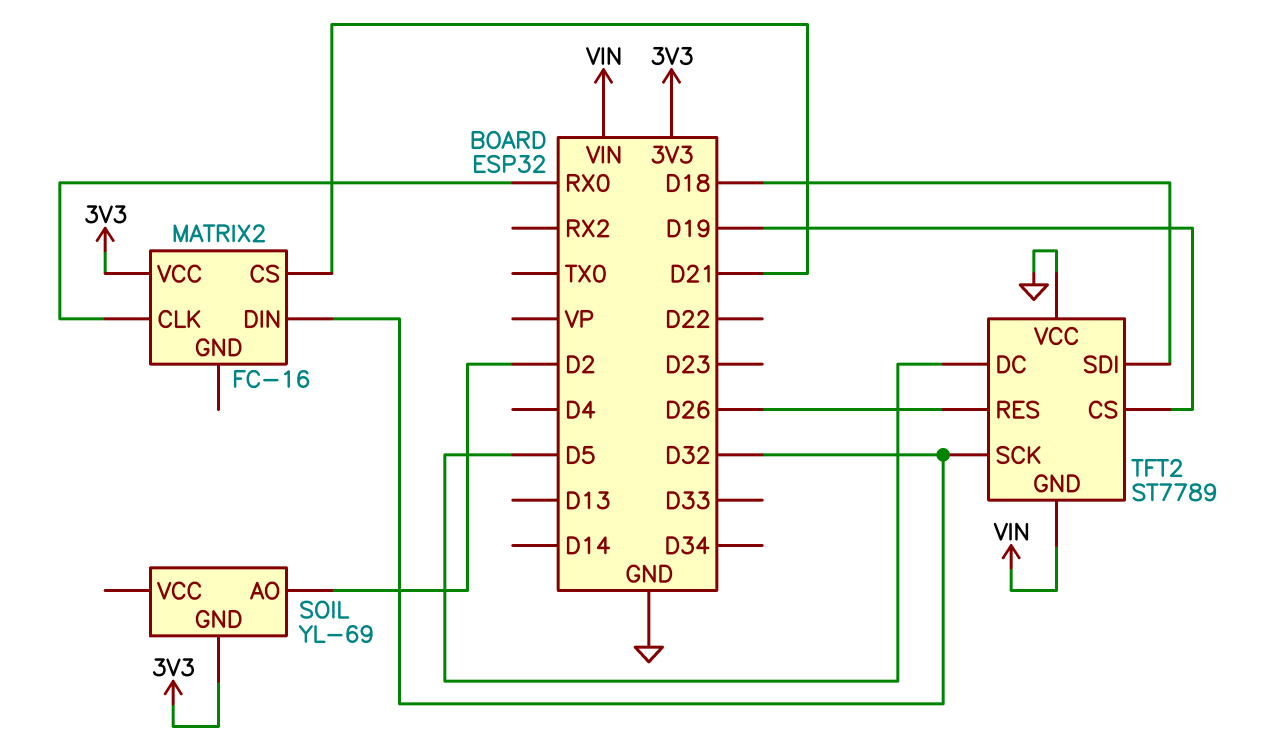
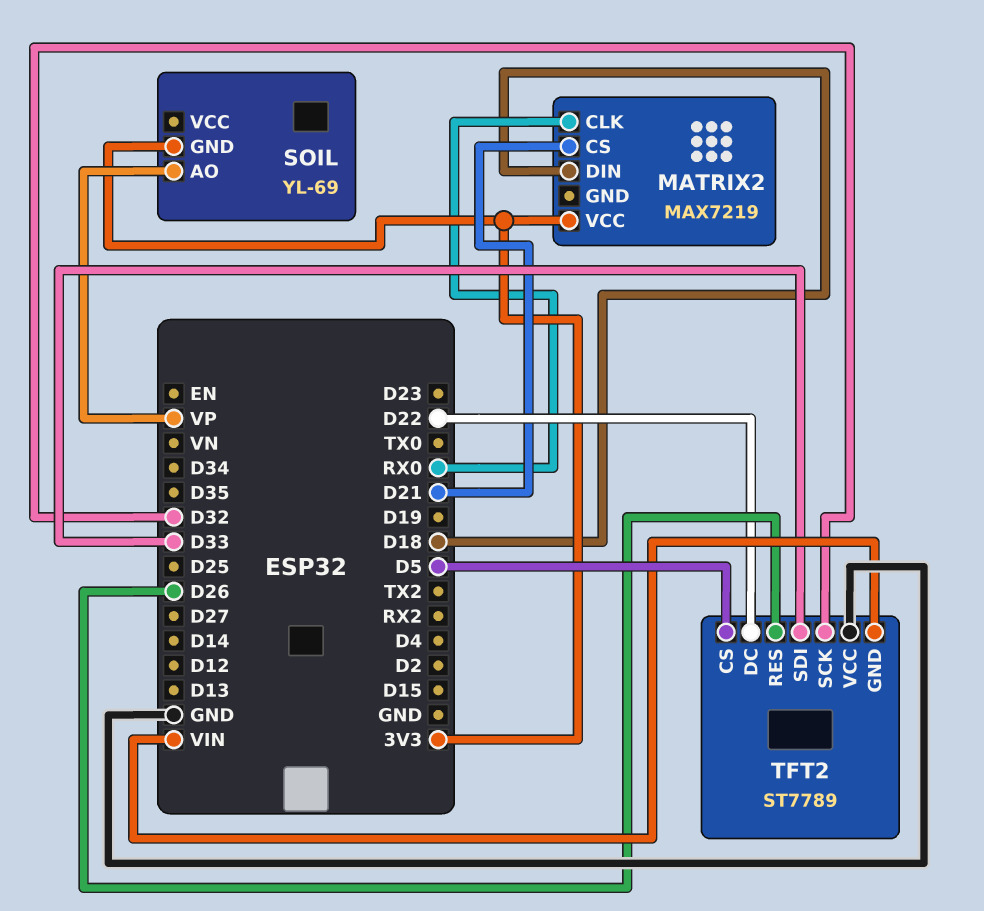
MATRIX2: FC-16 -> MAX7219
MATRIX2 pin DIN: D32 -> D18
SOIL pin AO: D2 -> VP
TFT2 pin CS: D19 -> D5
TFT2 pin DC: D5 -> D22
TFT2 pin SDI: D18 -> D33

